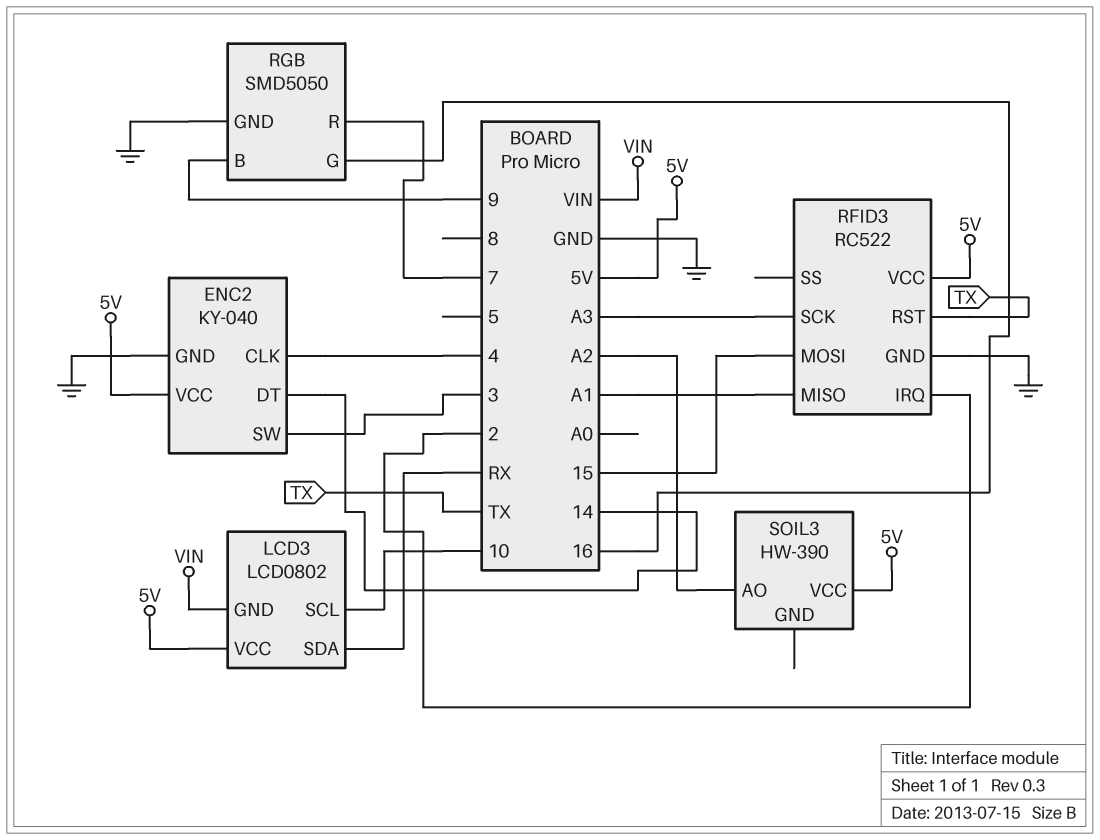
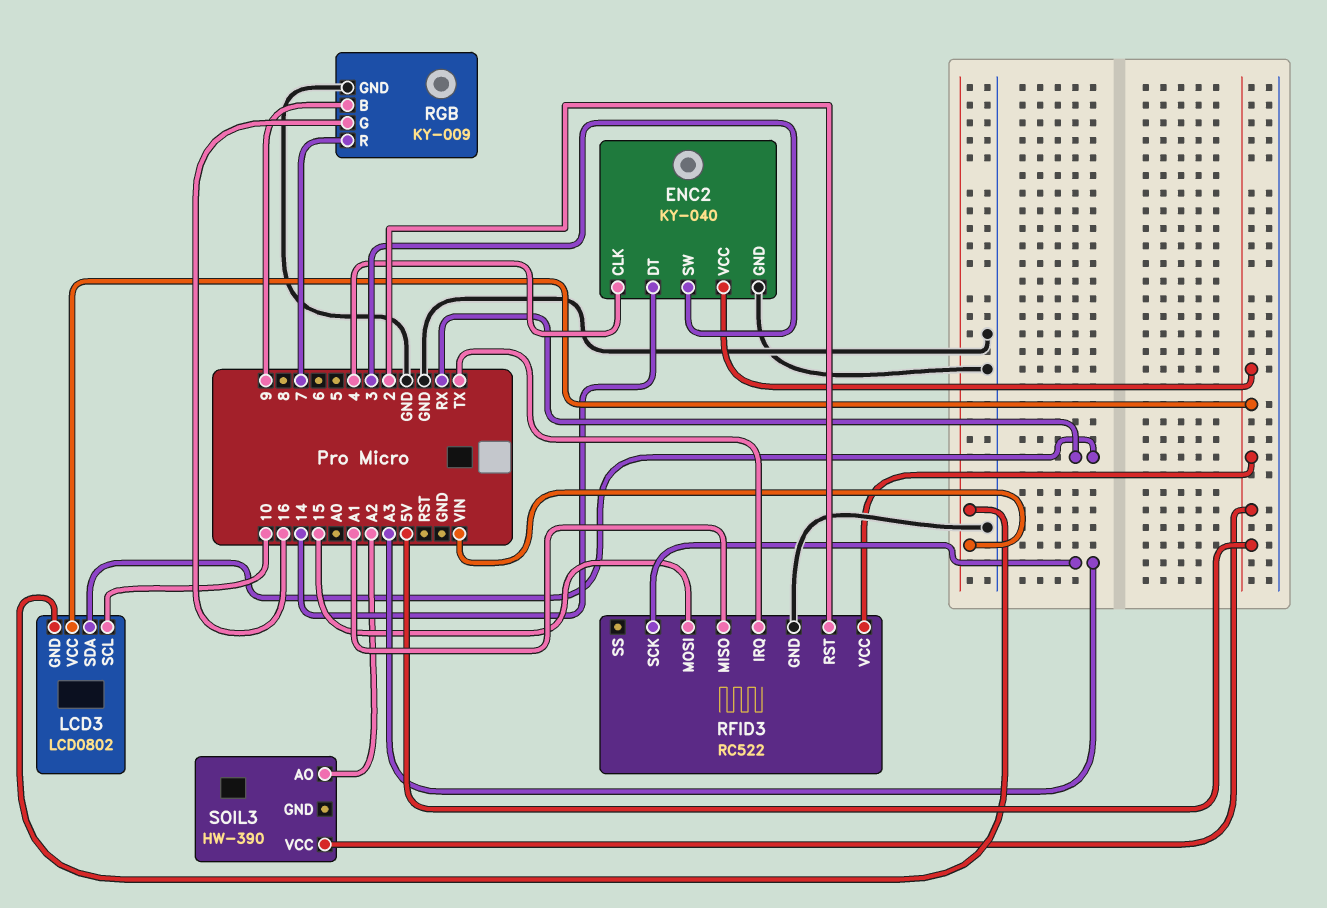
RFID3 pin IRQ: 2 -> TX
RFID3 pin RST: TX -> 2
RGB: SMD5050 -> KY-009

